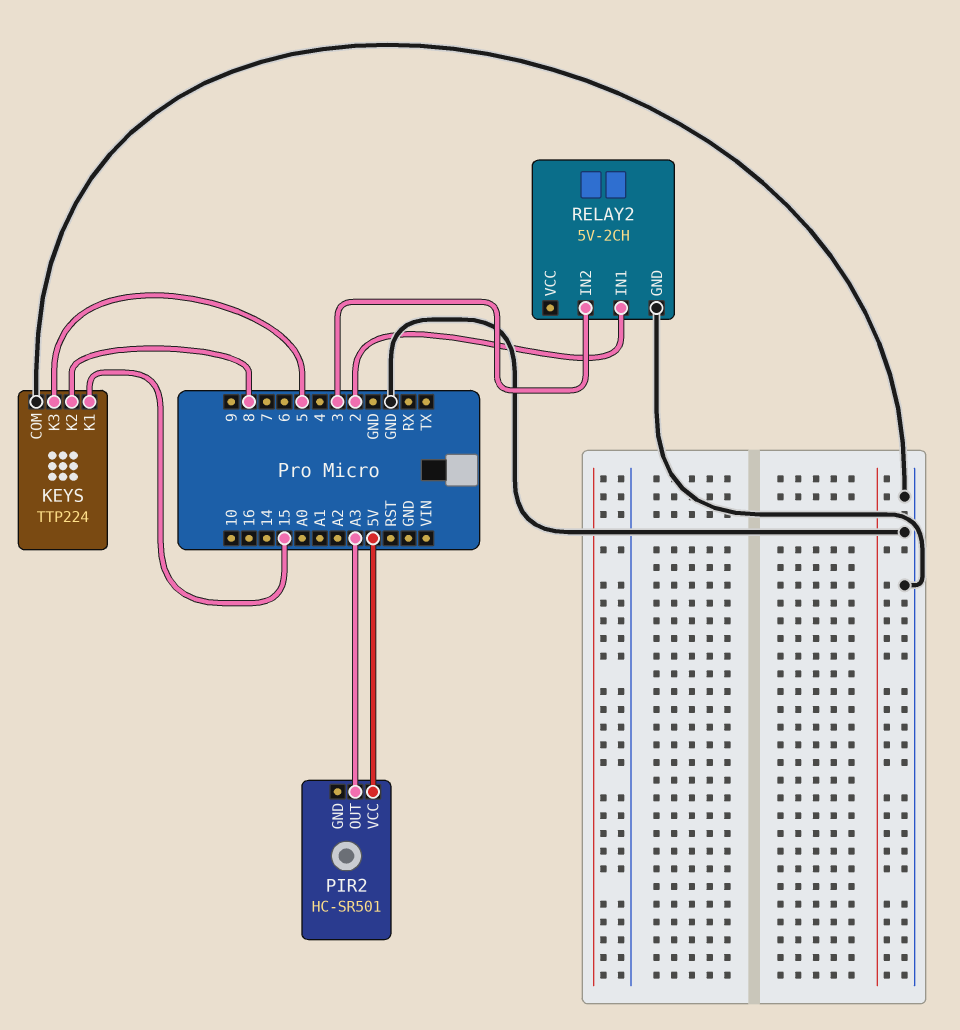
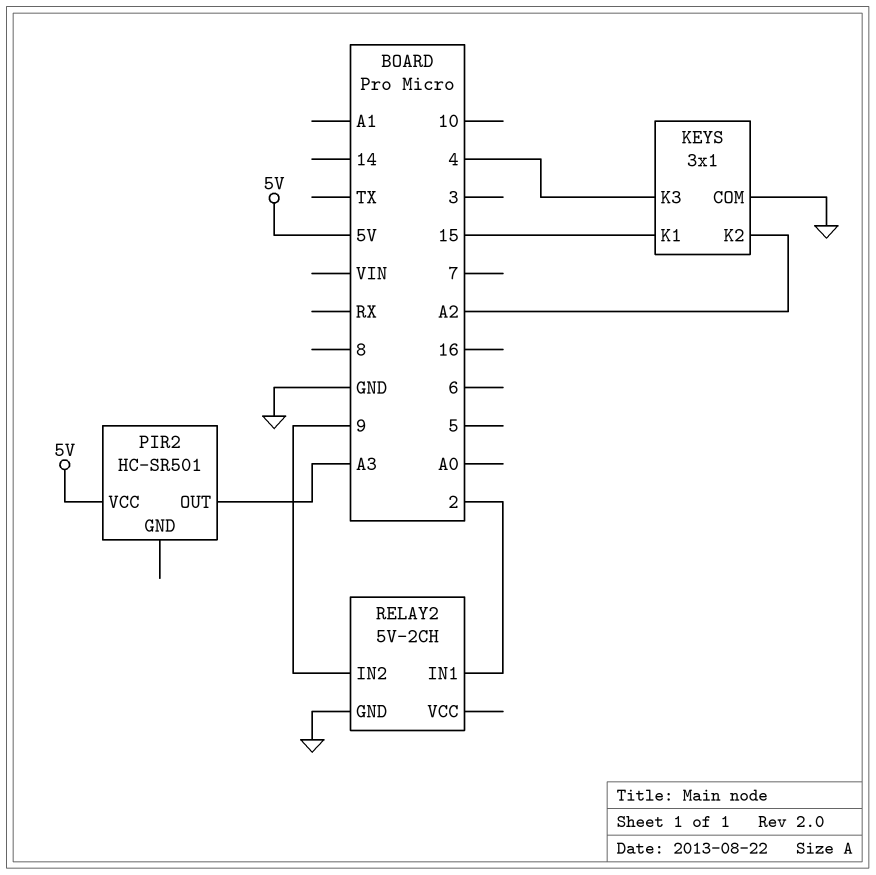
KEYS: TTP224 -> 3x1
KEYS pin K2: 8 -> A2
KEYS pin K3: 5 -> 4
RELAY2 pin IN2: 3 -> 9

